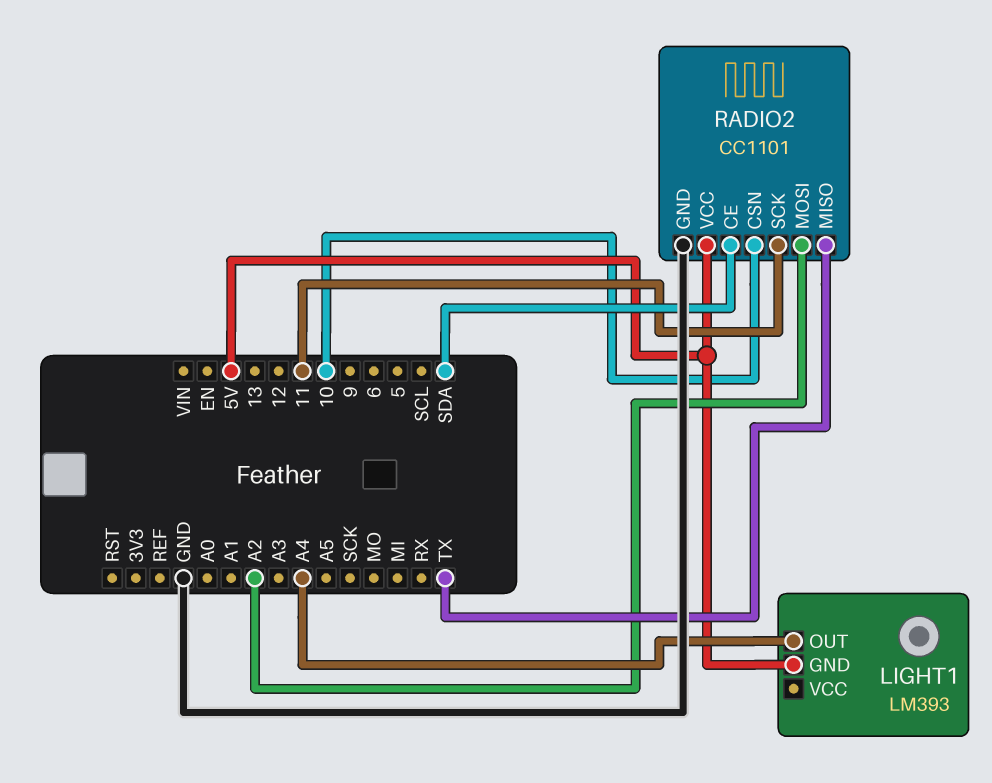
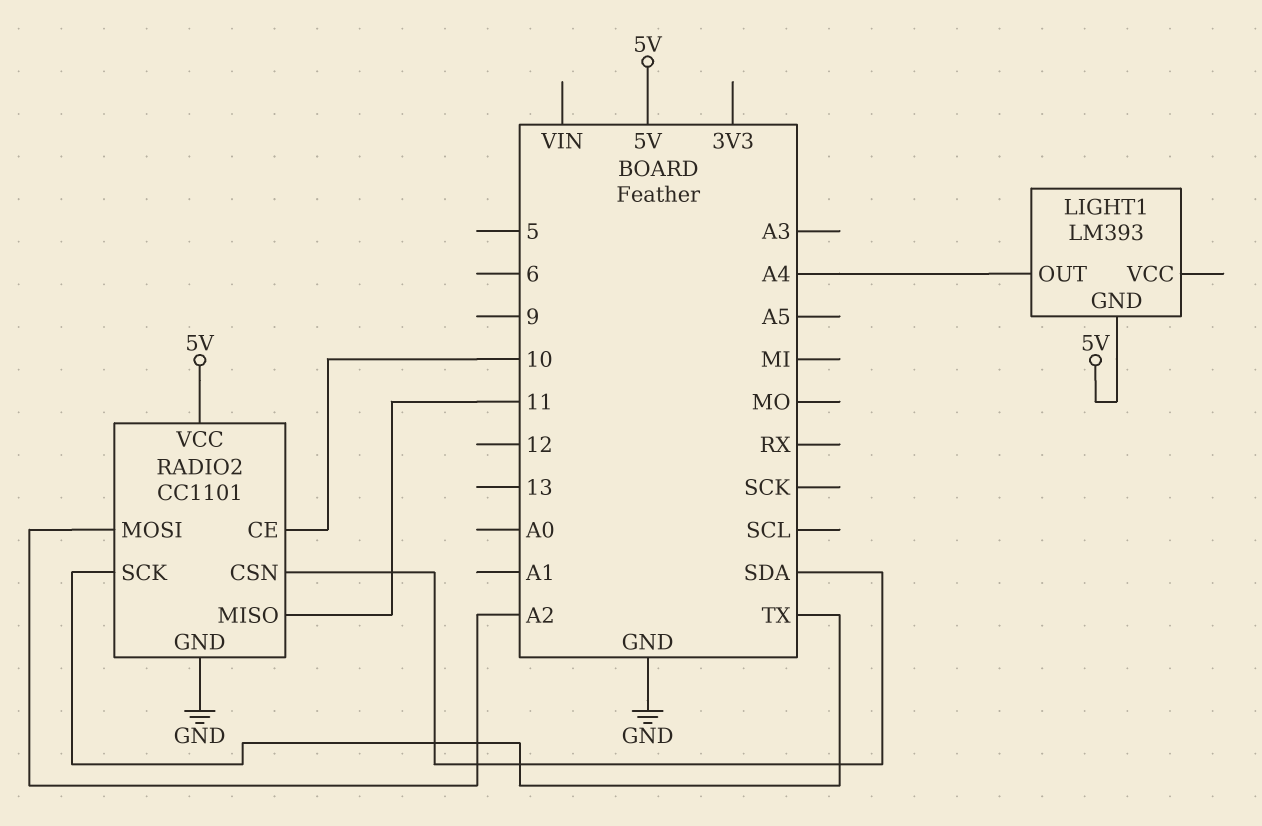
RADIO2 pin CE: SDA -> 10
RADIO2 pin CSN: 10 -> SDA
RADIO2 pin MISO: TX -> 11
RADIO2 pin SCK: 11 -> TX

